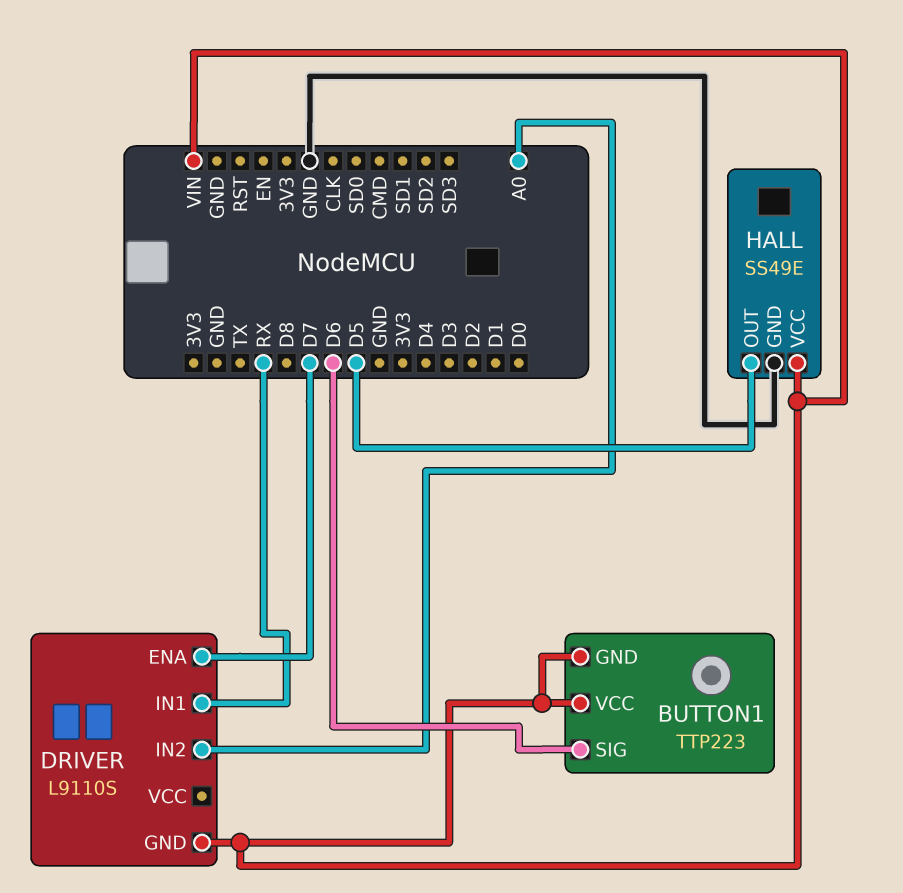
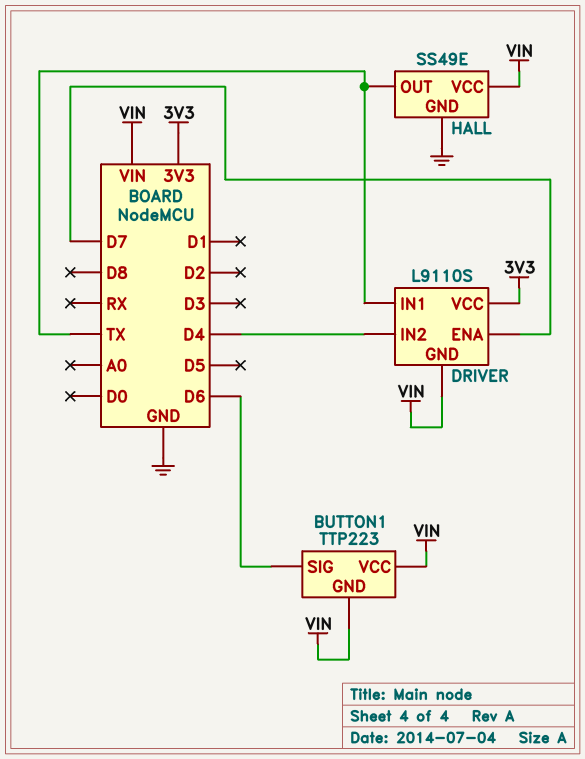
DRIVER pin IN1: RX -> TX
DRIVER pin IN2: A0 -> D4
DRIVER pin VCC: none -> 3V3
HALL pin OUT: D5 -> TX

